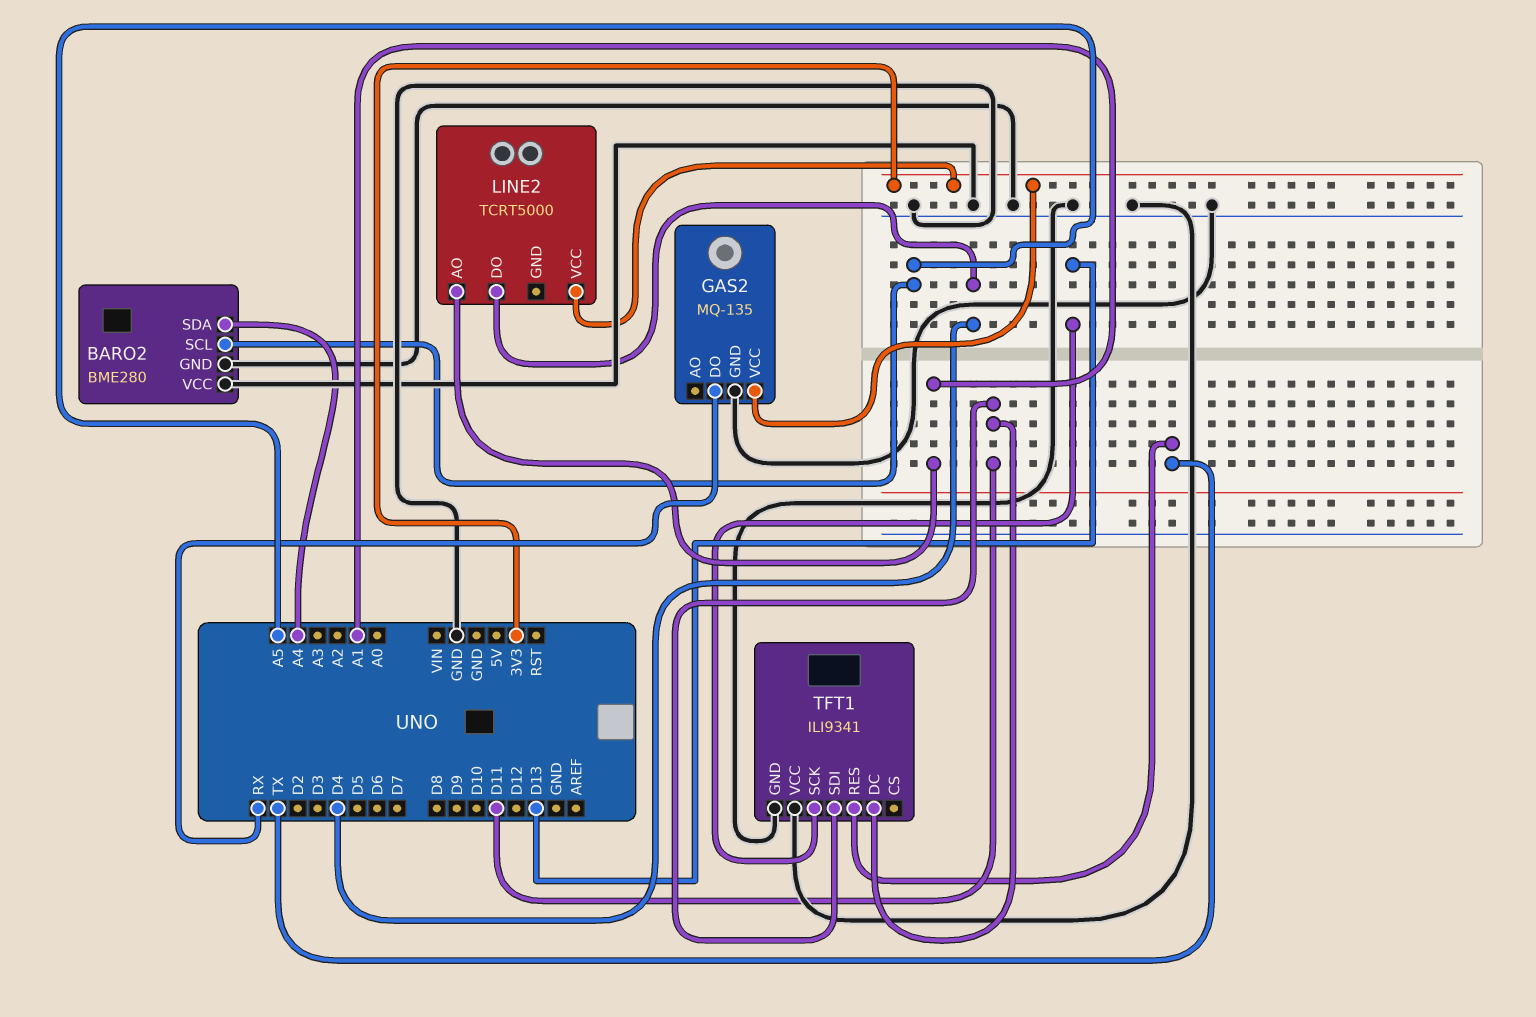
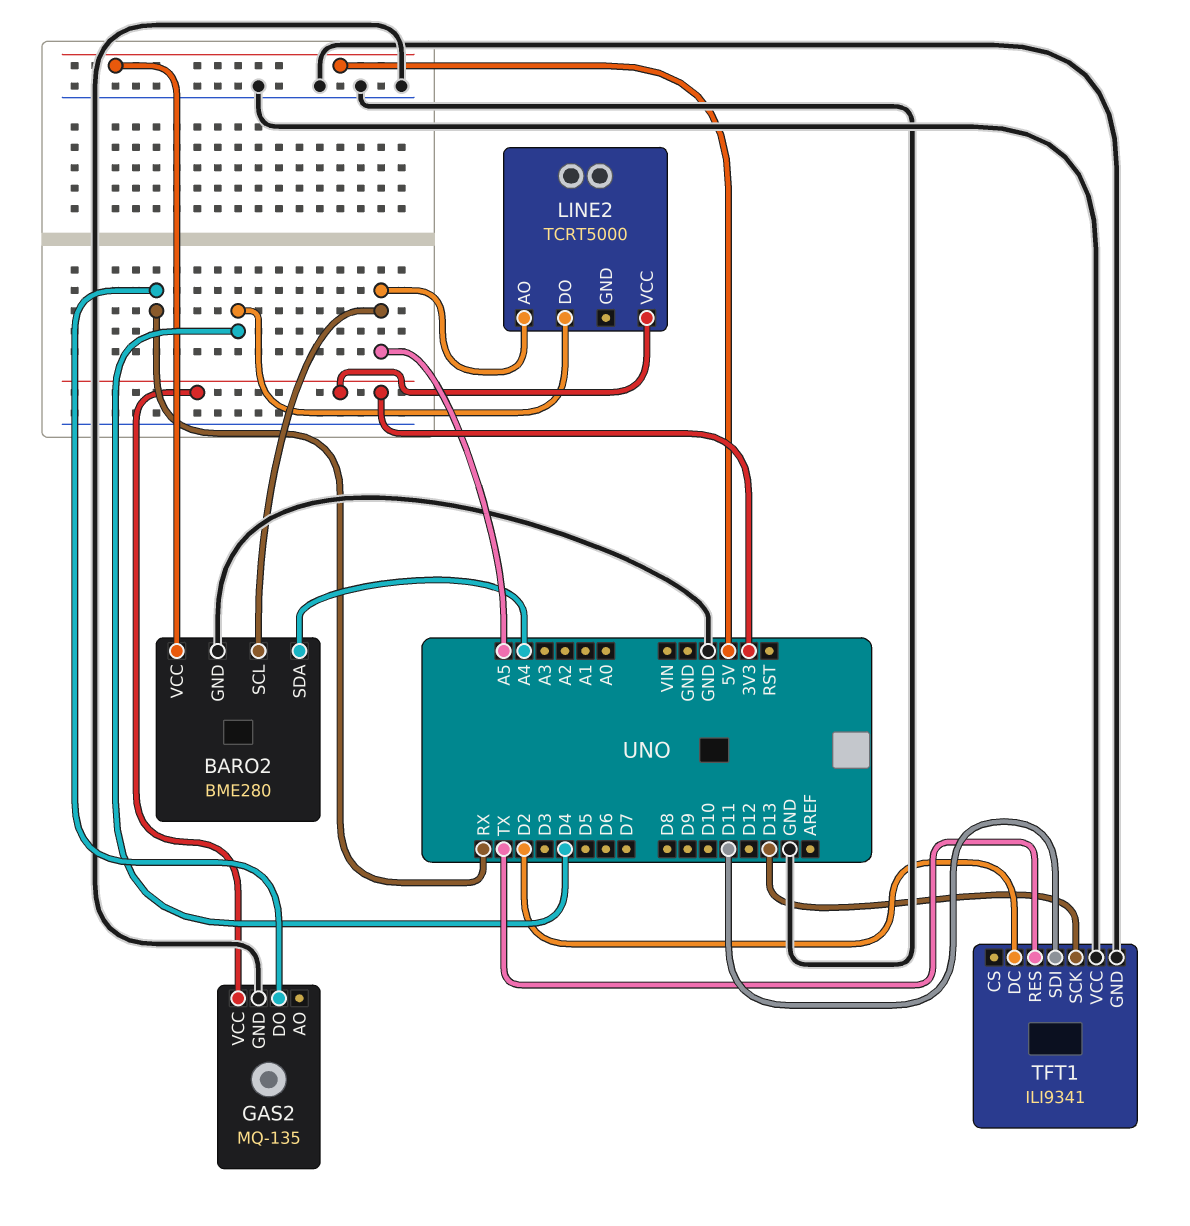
BARO2 pin VCC: GND -> 5V
LINE2 pin AO: A1 -> A5
TFT1 pin DC: D11 -> D2

